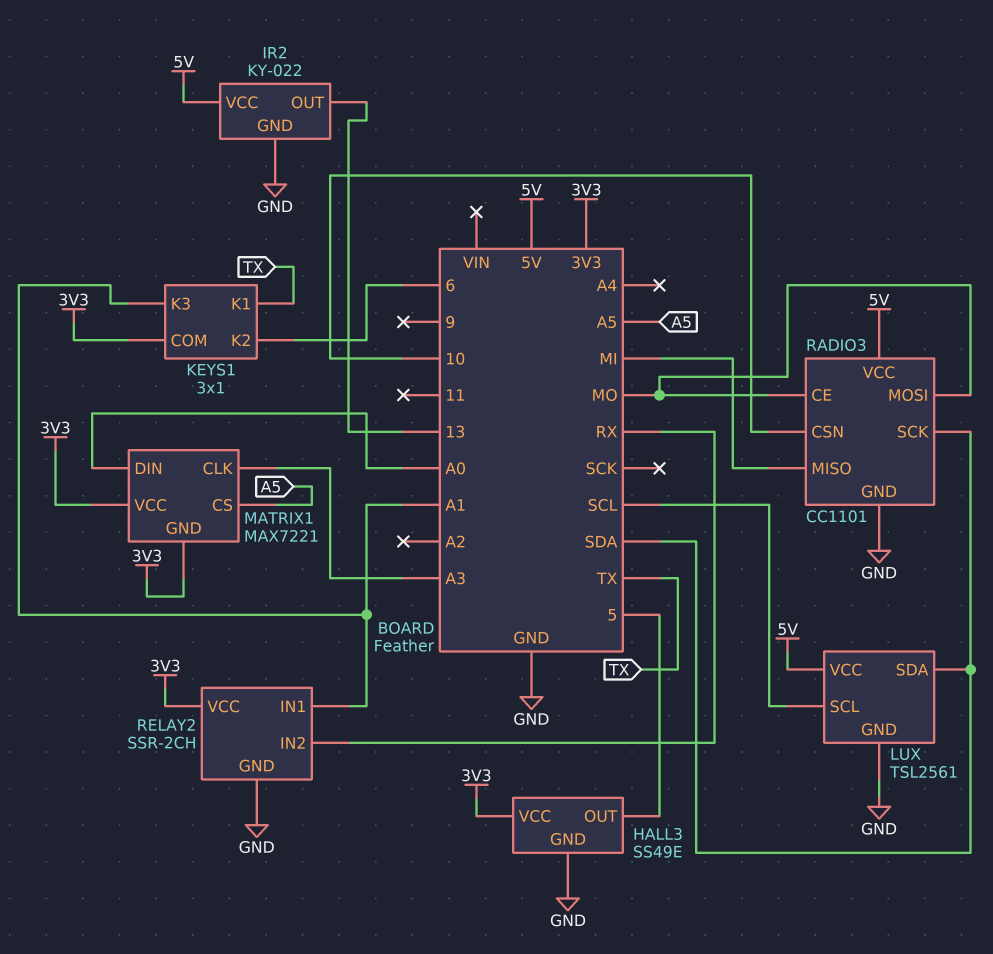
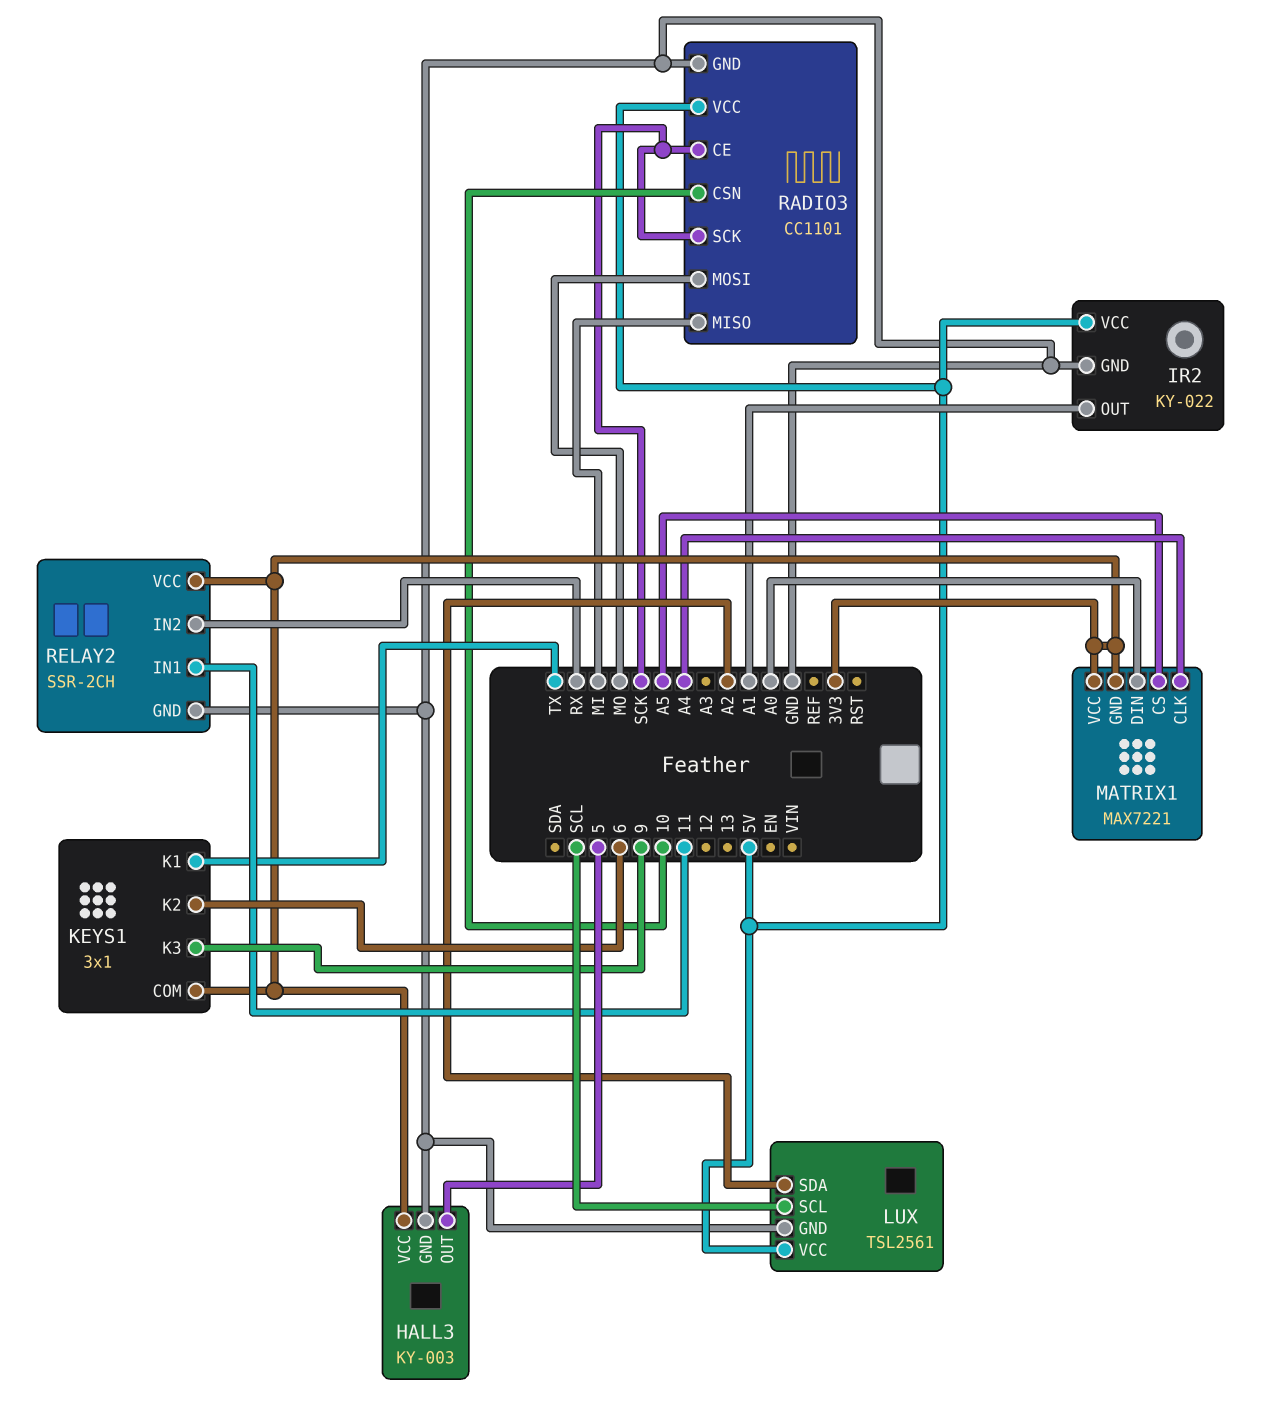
HALL3: SS49E -> KY-003
IR2 pin OUT: 13 -> A1
KEYS1 pin K3: A1 -> 9
LUX pin SDA: SDA -> A2
MATRIX1 pin CLK: A3 -> A4
RADIO3 pin CE: MO -> SCK
RADIO3 pin SCK: SDA -> SCK
RELAY2 pin IN1: A1 -> 11

